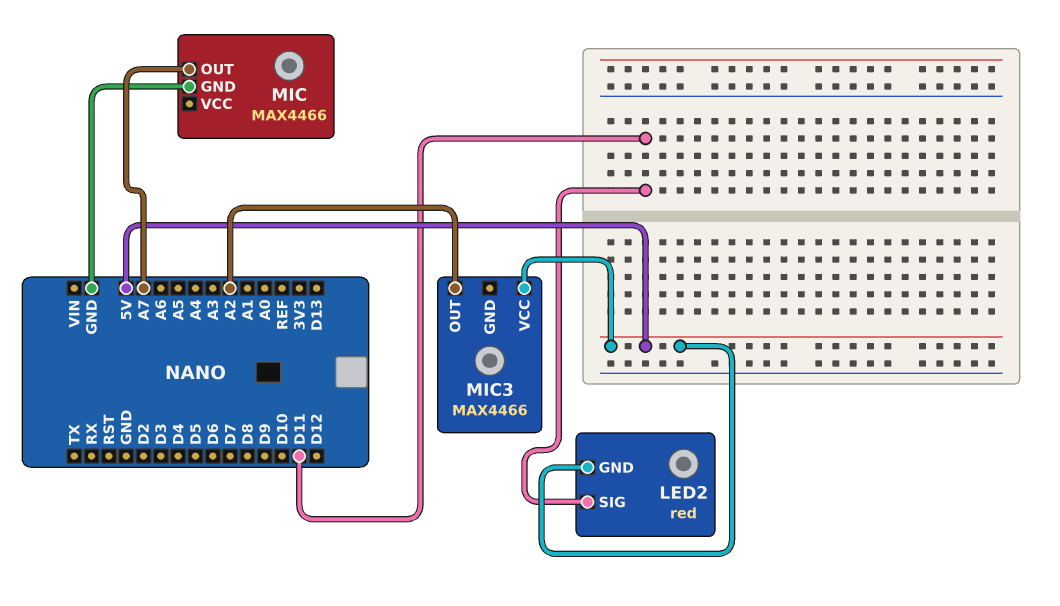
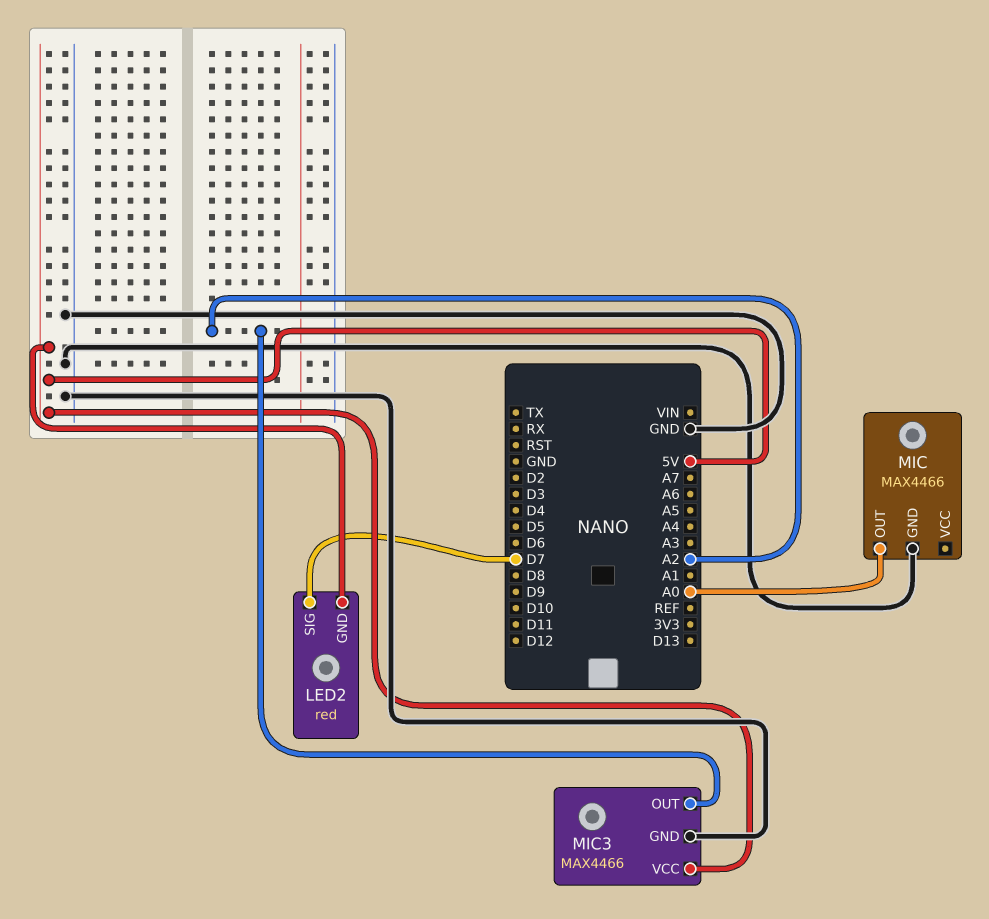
LED2 pin SIG: D11 -> D7
MIC pin OUT: A7 -> A0
MIC3 pin GND: none -> GND

